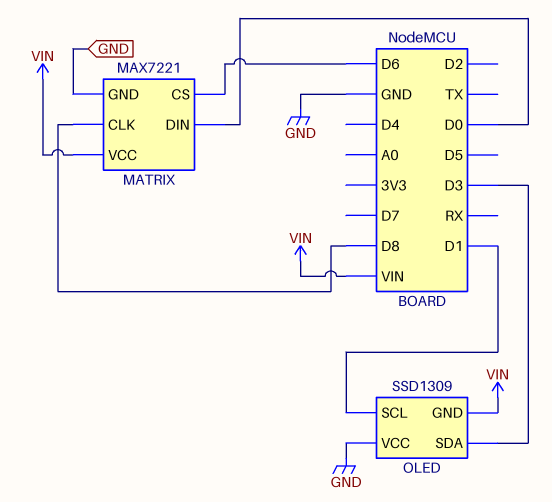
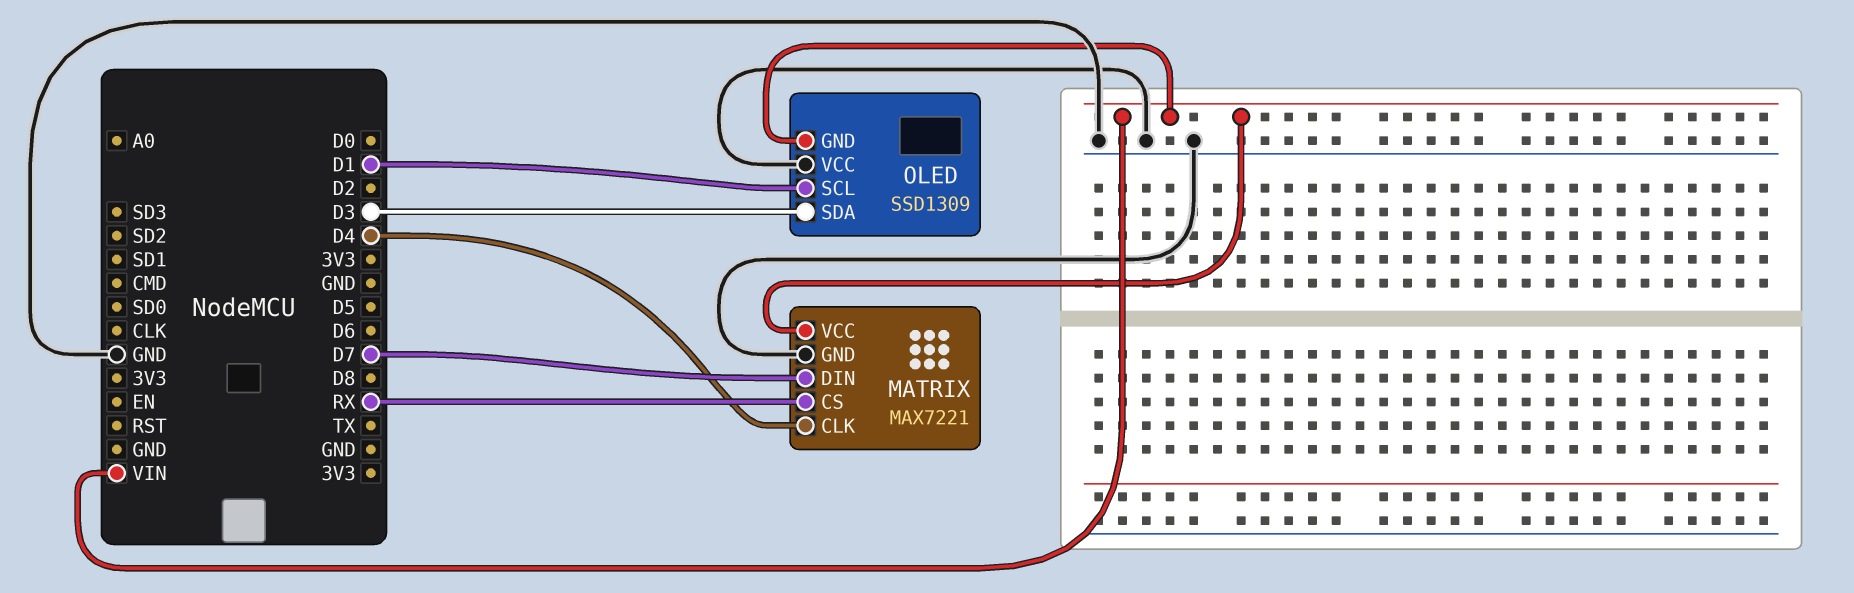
MATRIX pin CLK: D8 -> D4
MATRIX pin CS: D6 -> RX
MATRIX pin DIN: D0 -> D7

